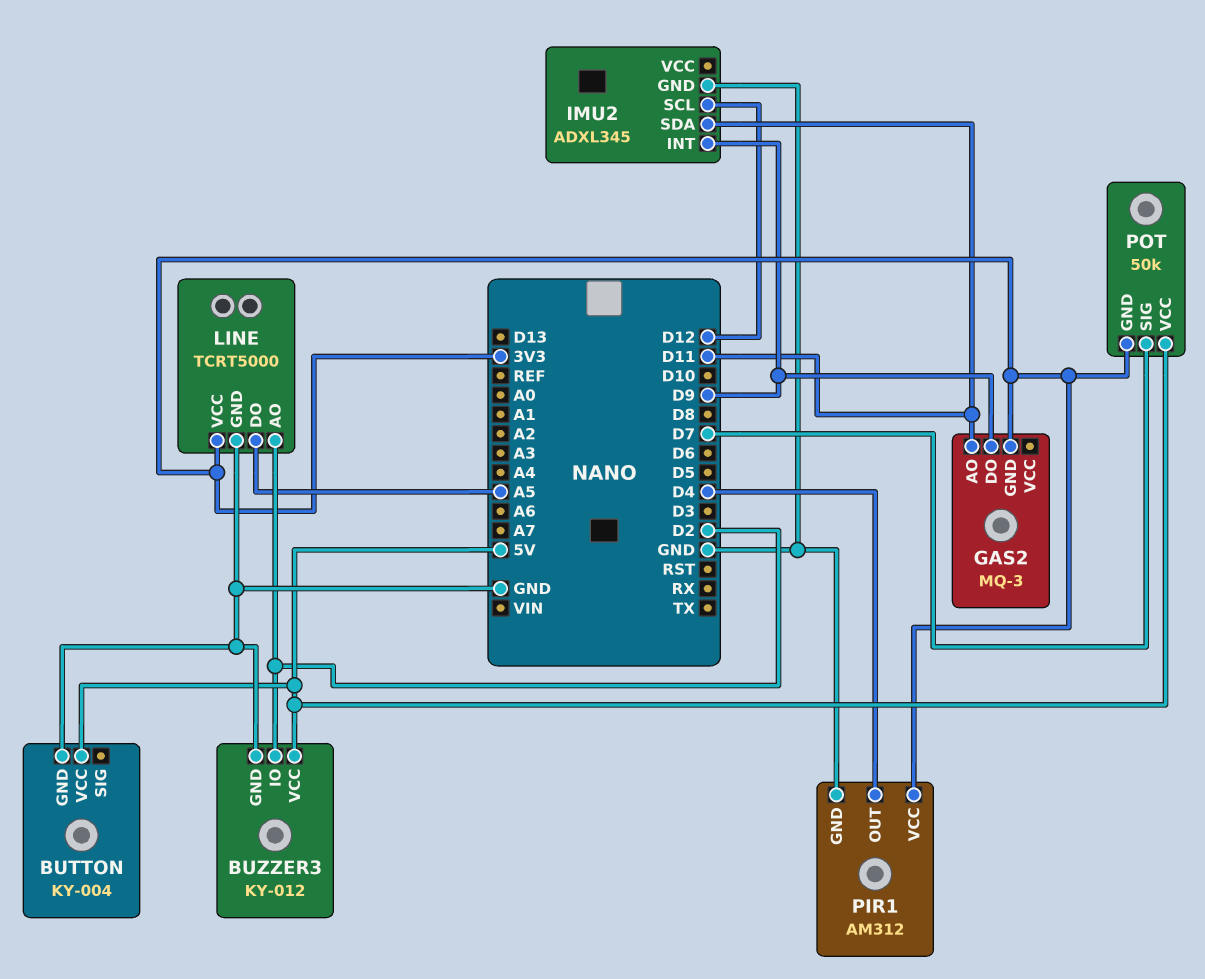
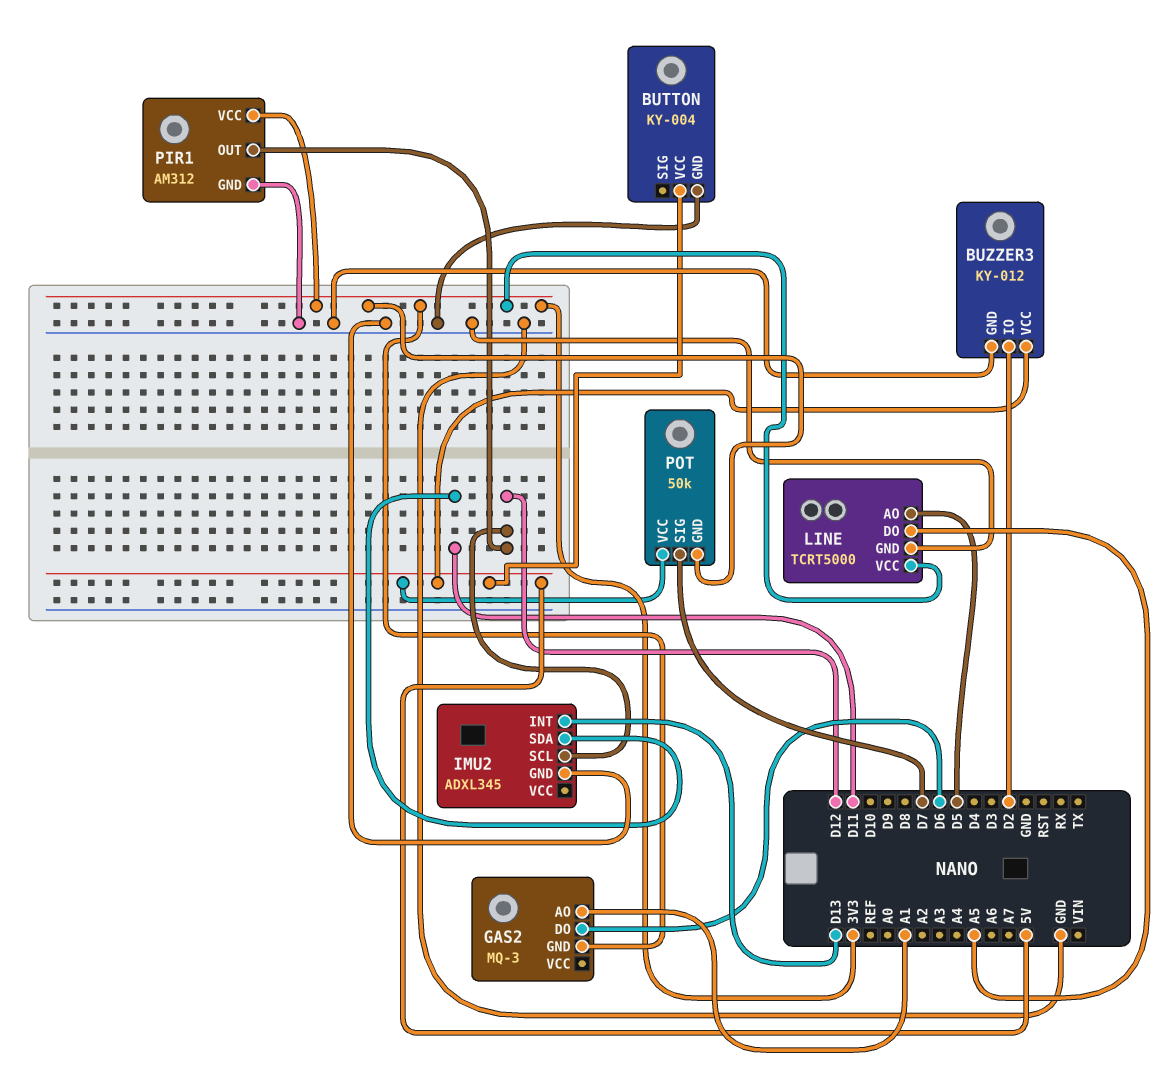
GAS2 pin AO: D11 -> A1
GAS2 pin DO: D9 -> D6
IMU2 pin INT: D9 -> D13
LINE pin AO: D2 -> D5
PIR1 pin OUT: D4 -> D12

